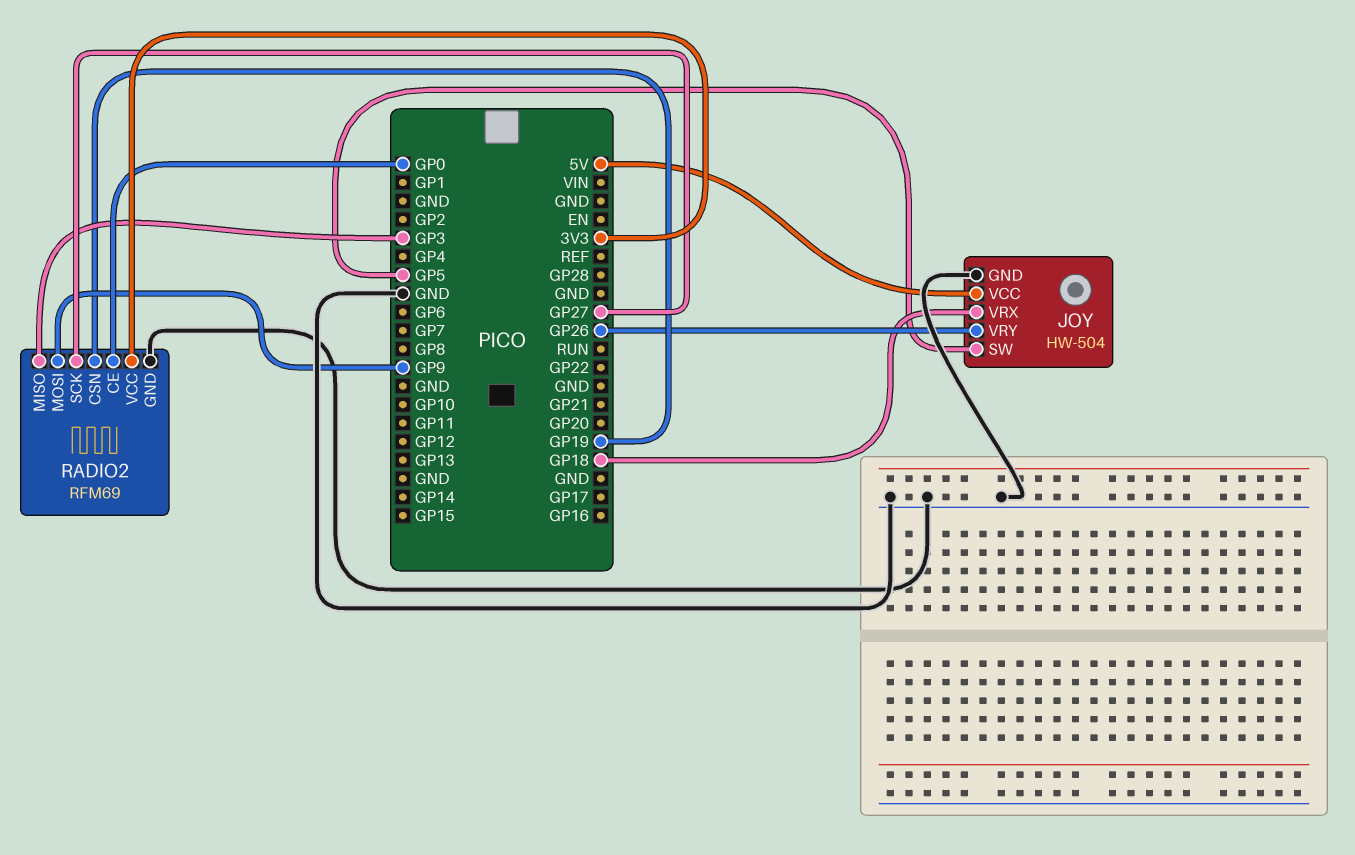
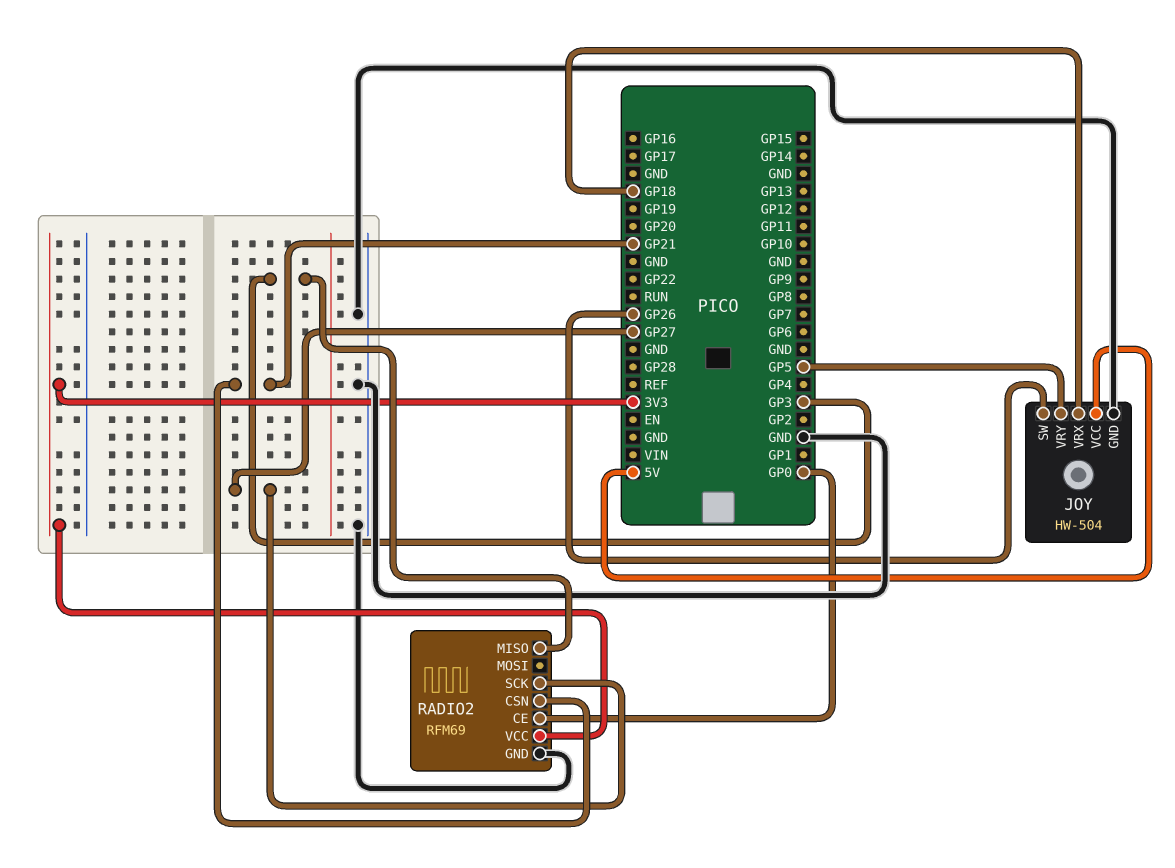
JOY pin SW: GP5 -> GP26
JOY pin VRY: GP26 -> GP5
RADIO2 pin CSN: GP19 -> GP21
RADIO2 pin MOSI: GP9 -> none

